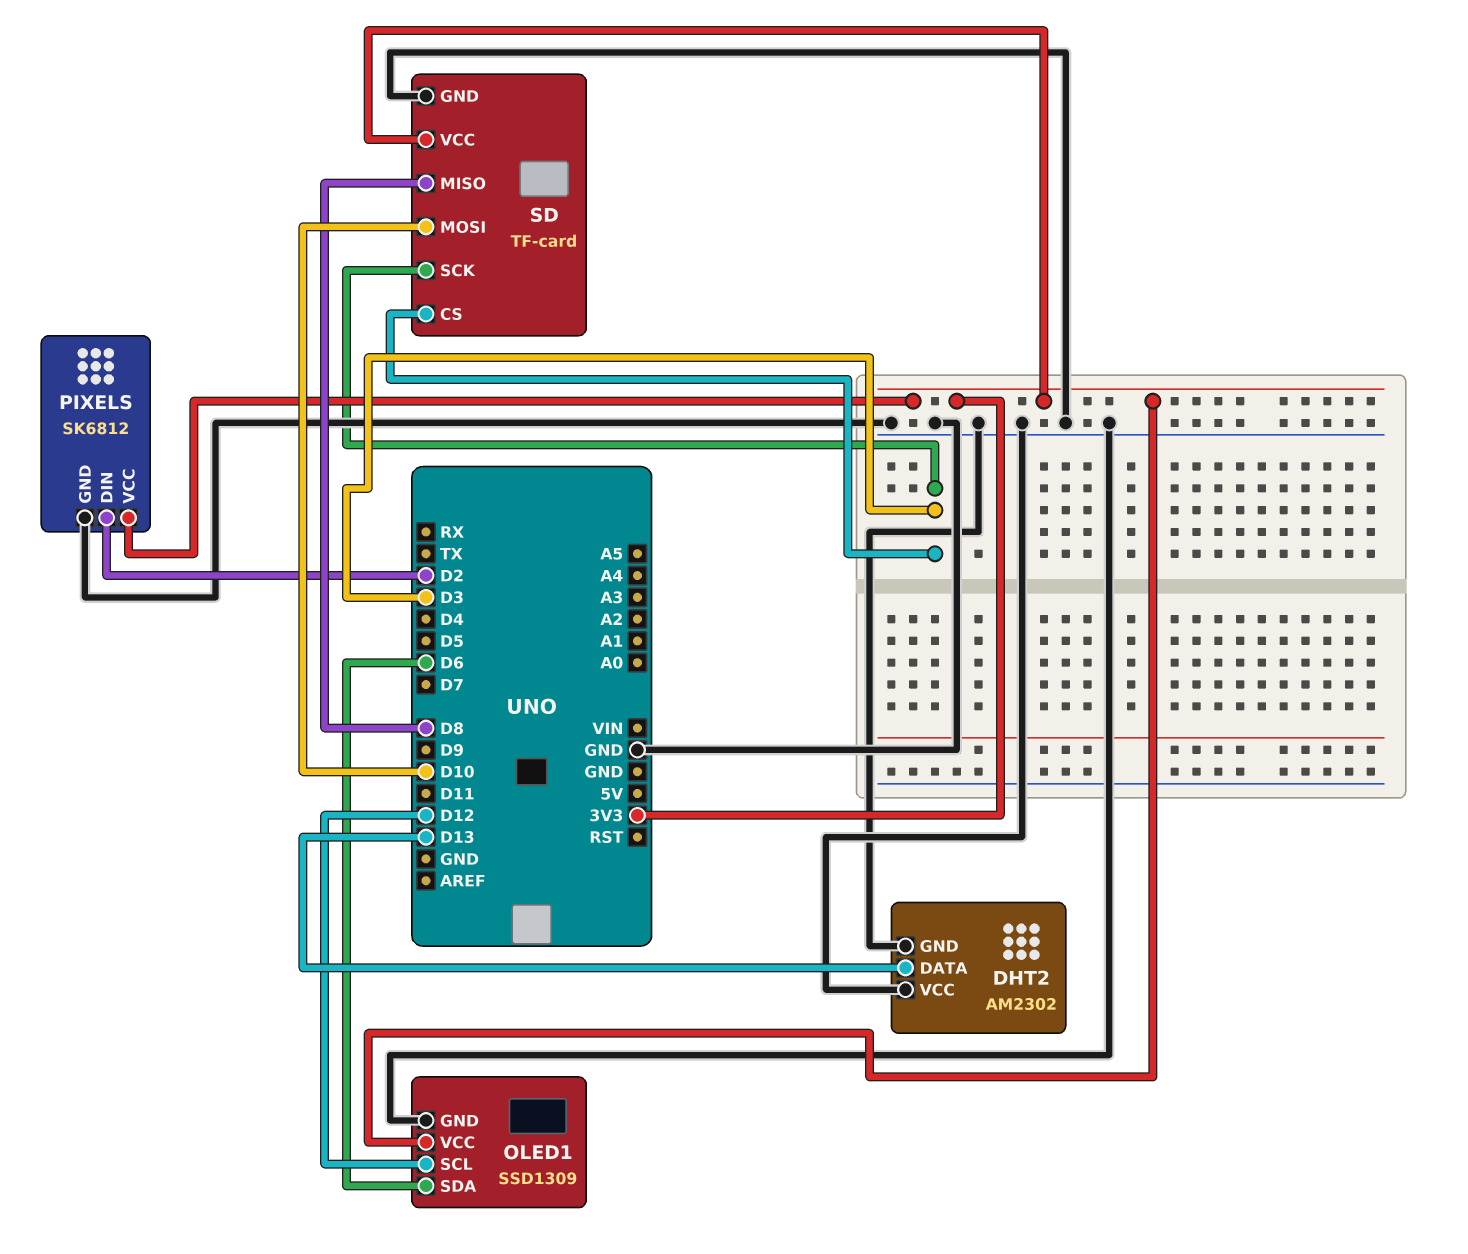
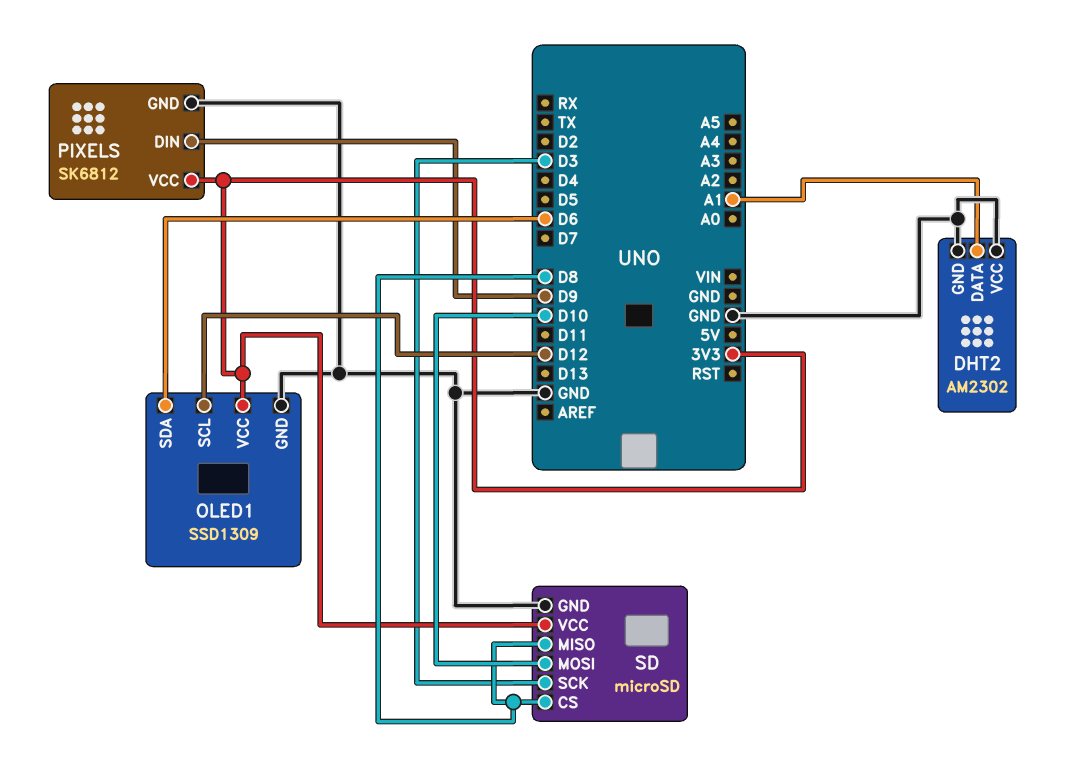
DHT2 pin DATA: D13 -> A1
PIXELS pin DIN: D2 -> D9
SD: TF-card -> microSD
SD pin CS: D3 -> D8

